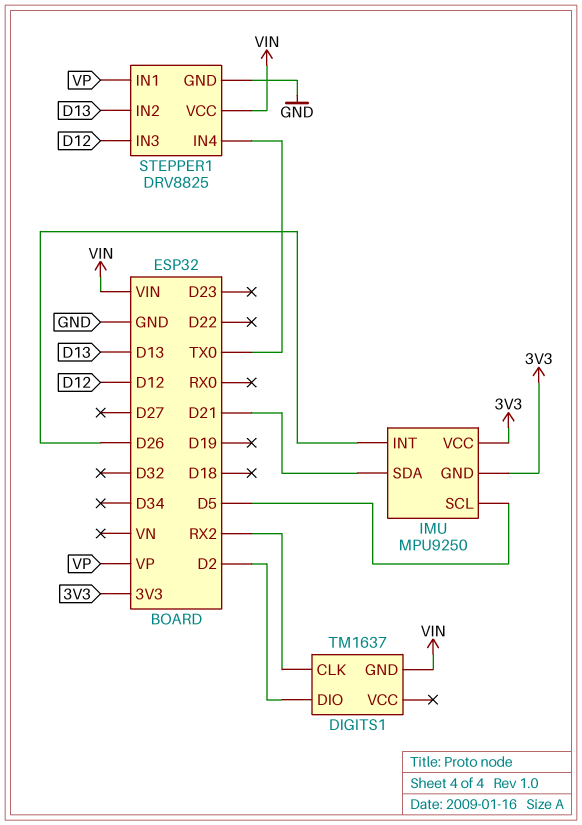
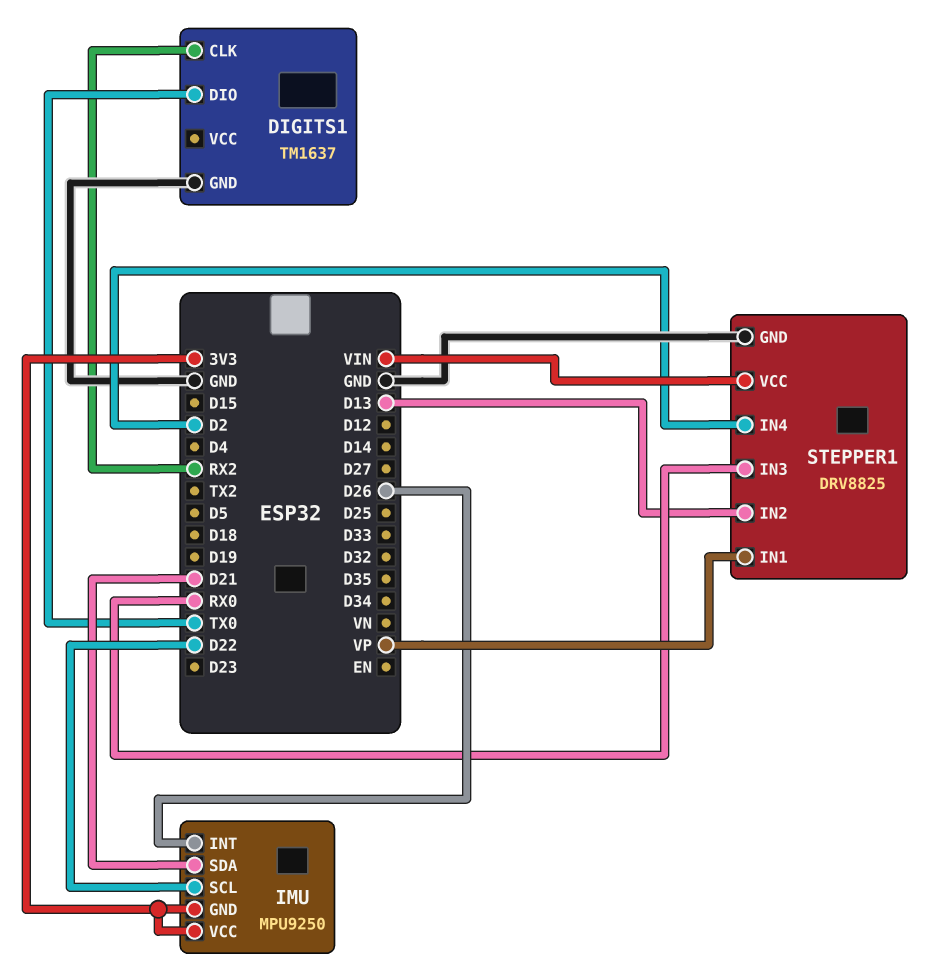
DIGITS1 pin DIO: D2 -> TX0
DIGITS1 pin GND: VIN -> GND
IMU pin SCL: D5 -> D22
STEPPER1 pin IN3: D12 -> RX0
STEPPER1 pin IN4: TX0 -> D2

